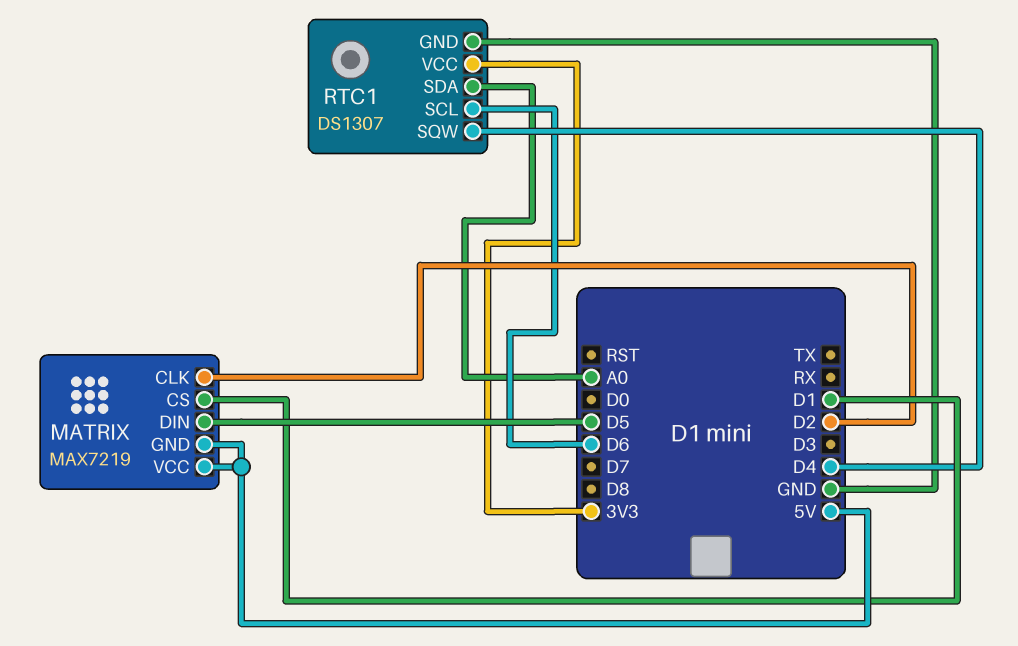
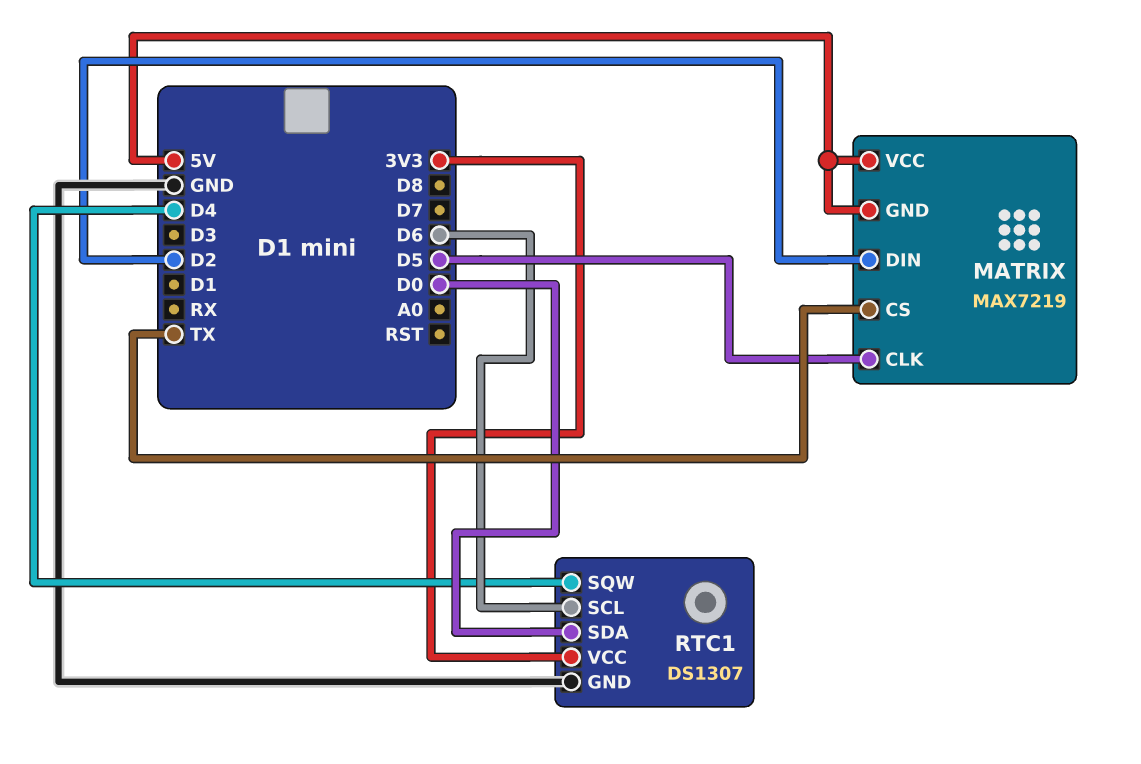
MATRIX pin CLK: D2 -> D5
MATRIX pin CS: D1 -> TX
MATRIX pin DIN: D5 -> D2
RTC1 pin SDA: A0 -> D0

